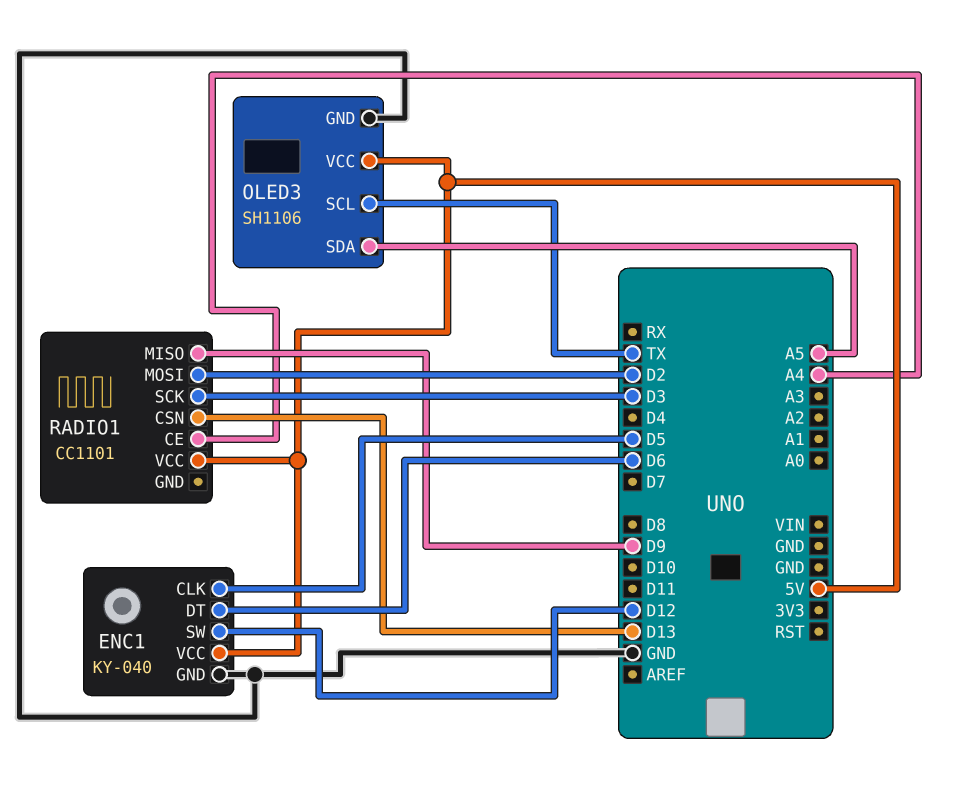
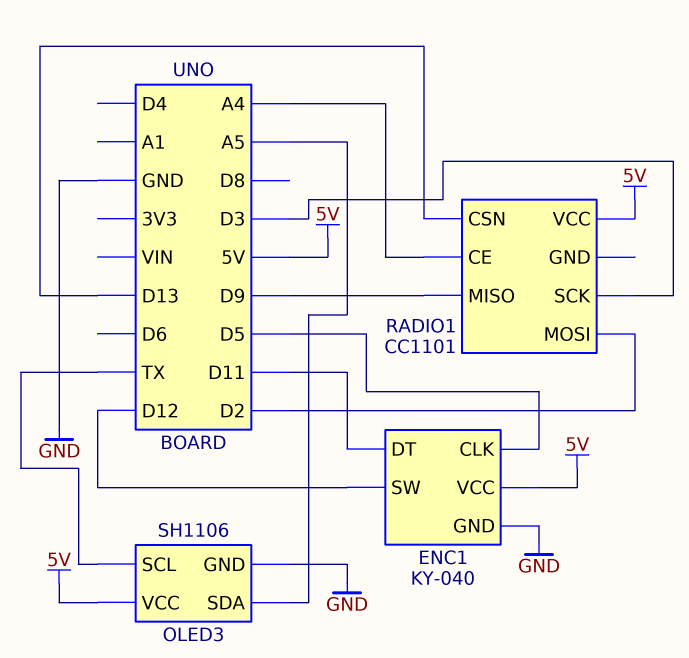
ENC1 pin DT: D6 -> D11

